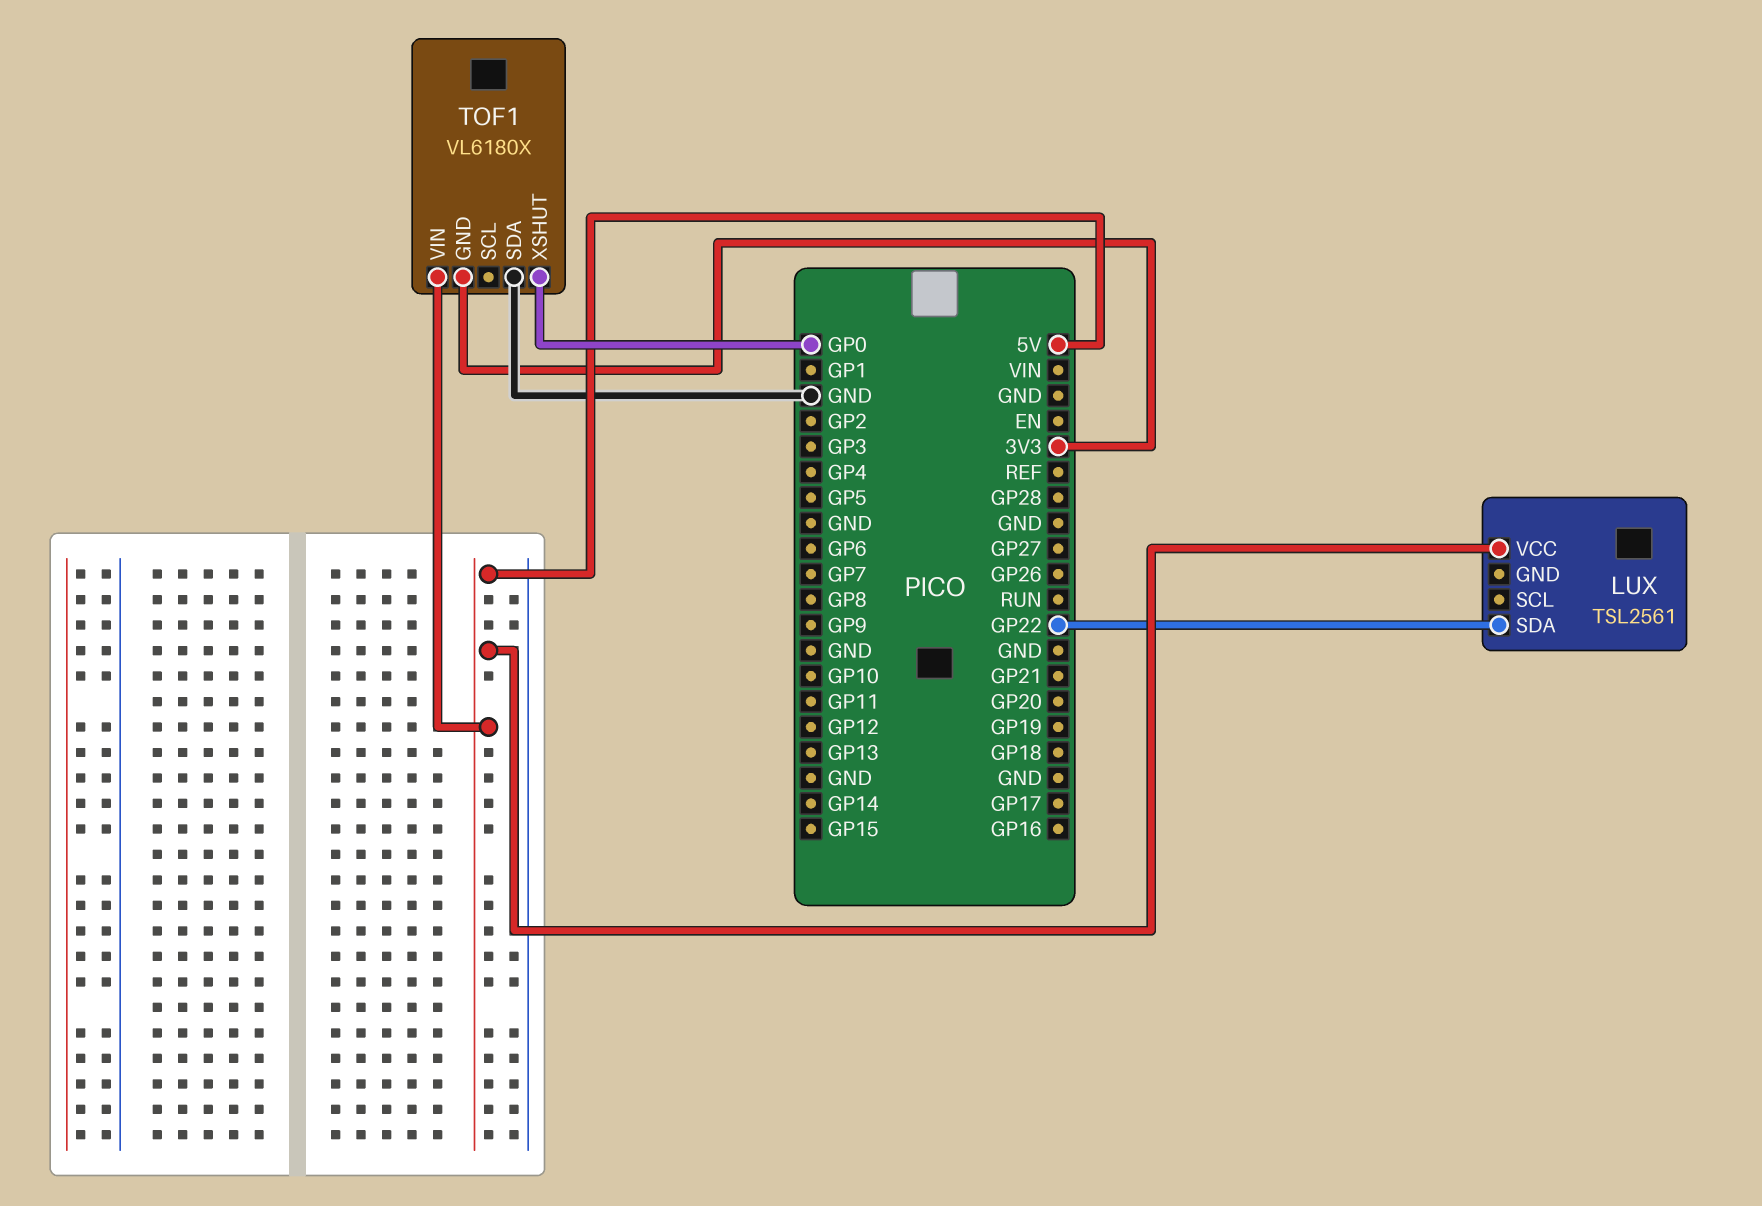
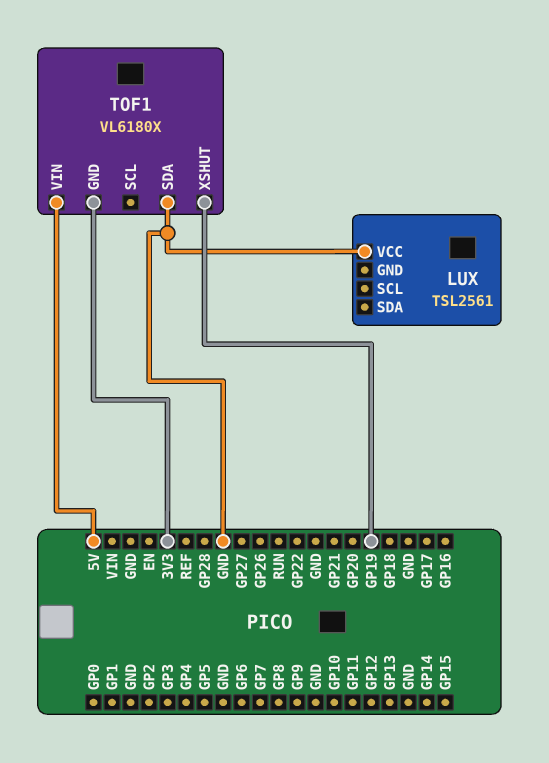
LUX pin SDA: GP22 -> none
LUX pin VCC: 5V -> GND
TOF1 pin XSHUT: GP0 -> GP19

